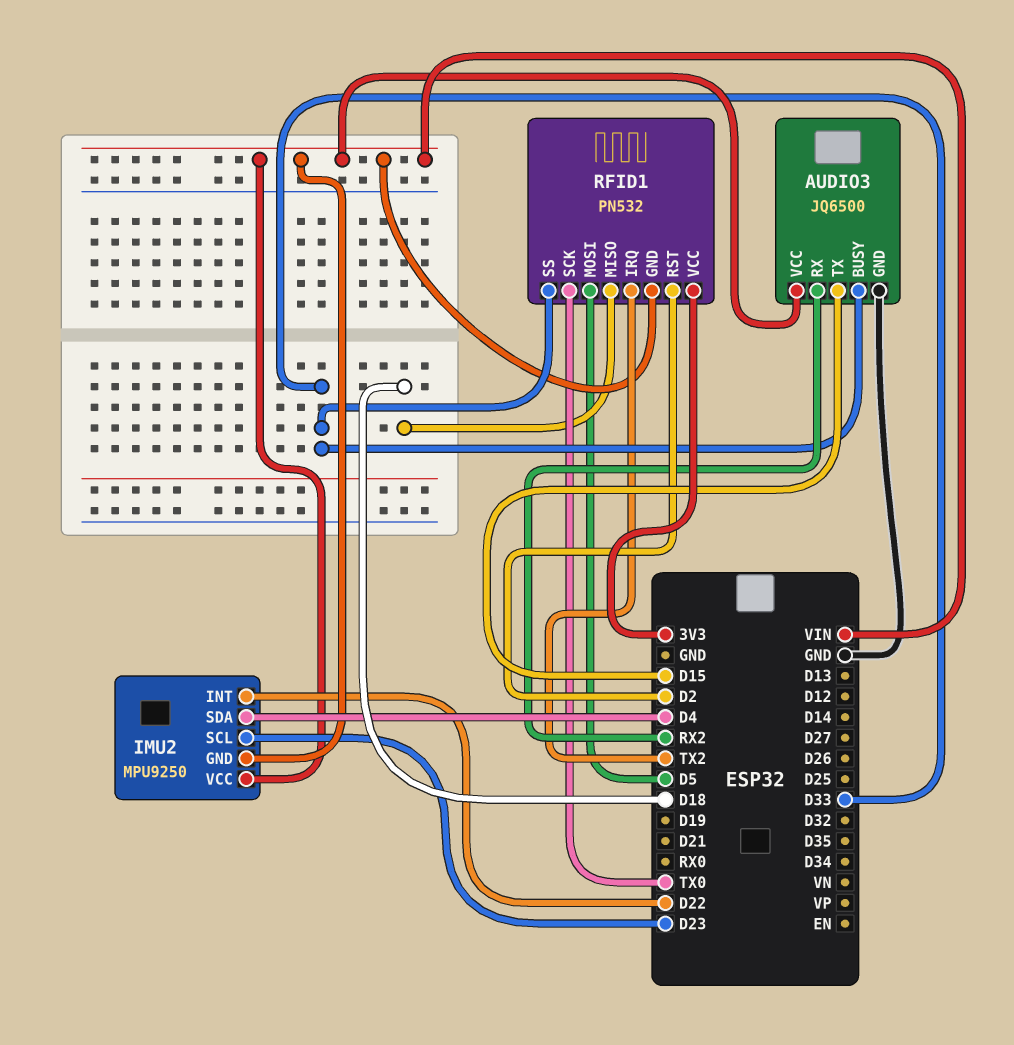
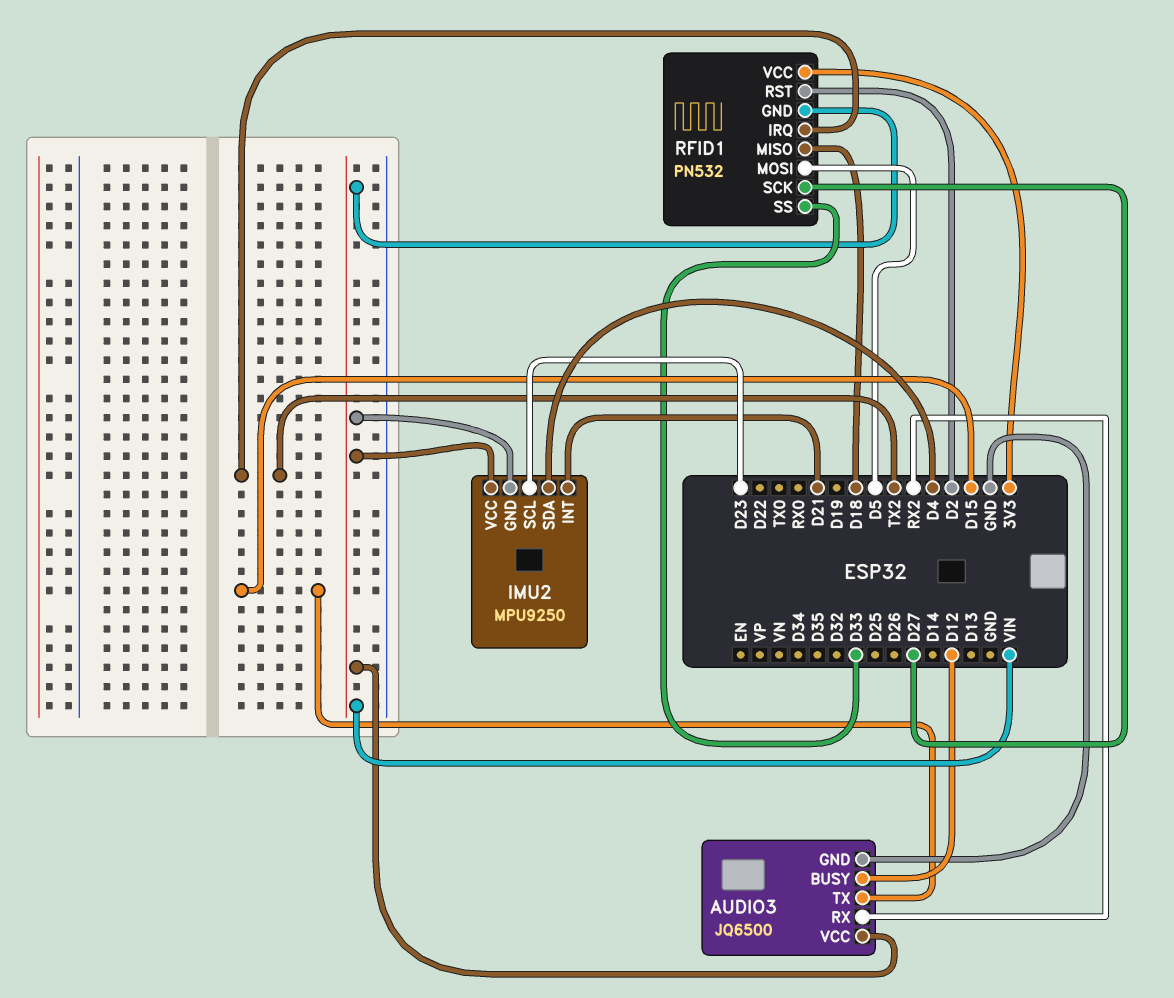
AUDIO3 pin BUSY: D33 -> D12
IMU2 pin INT: D22 -> D21
RFID1 pin SCK: TX0 -> D27

